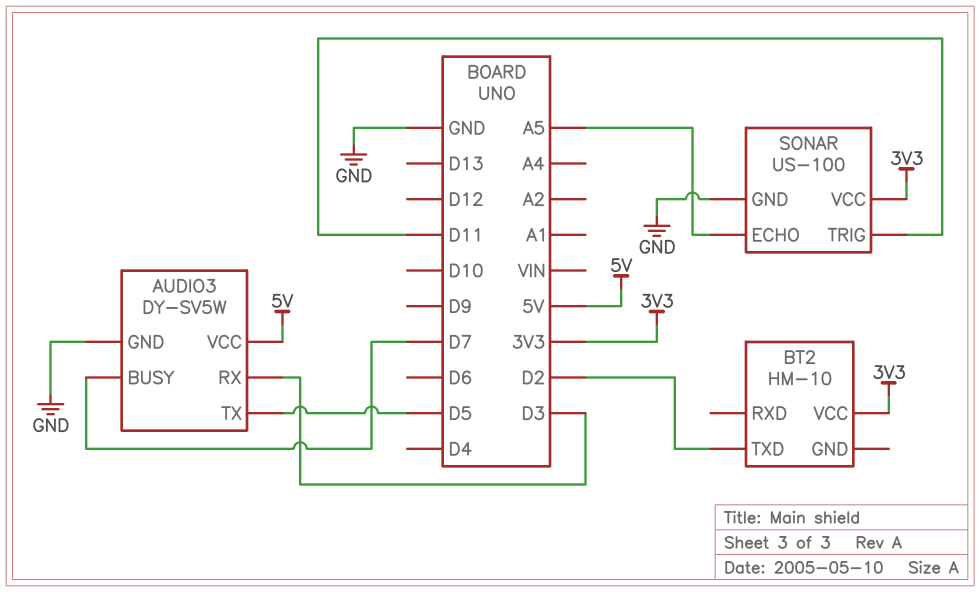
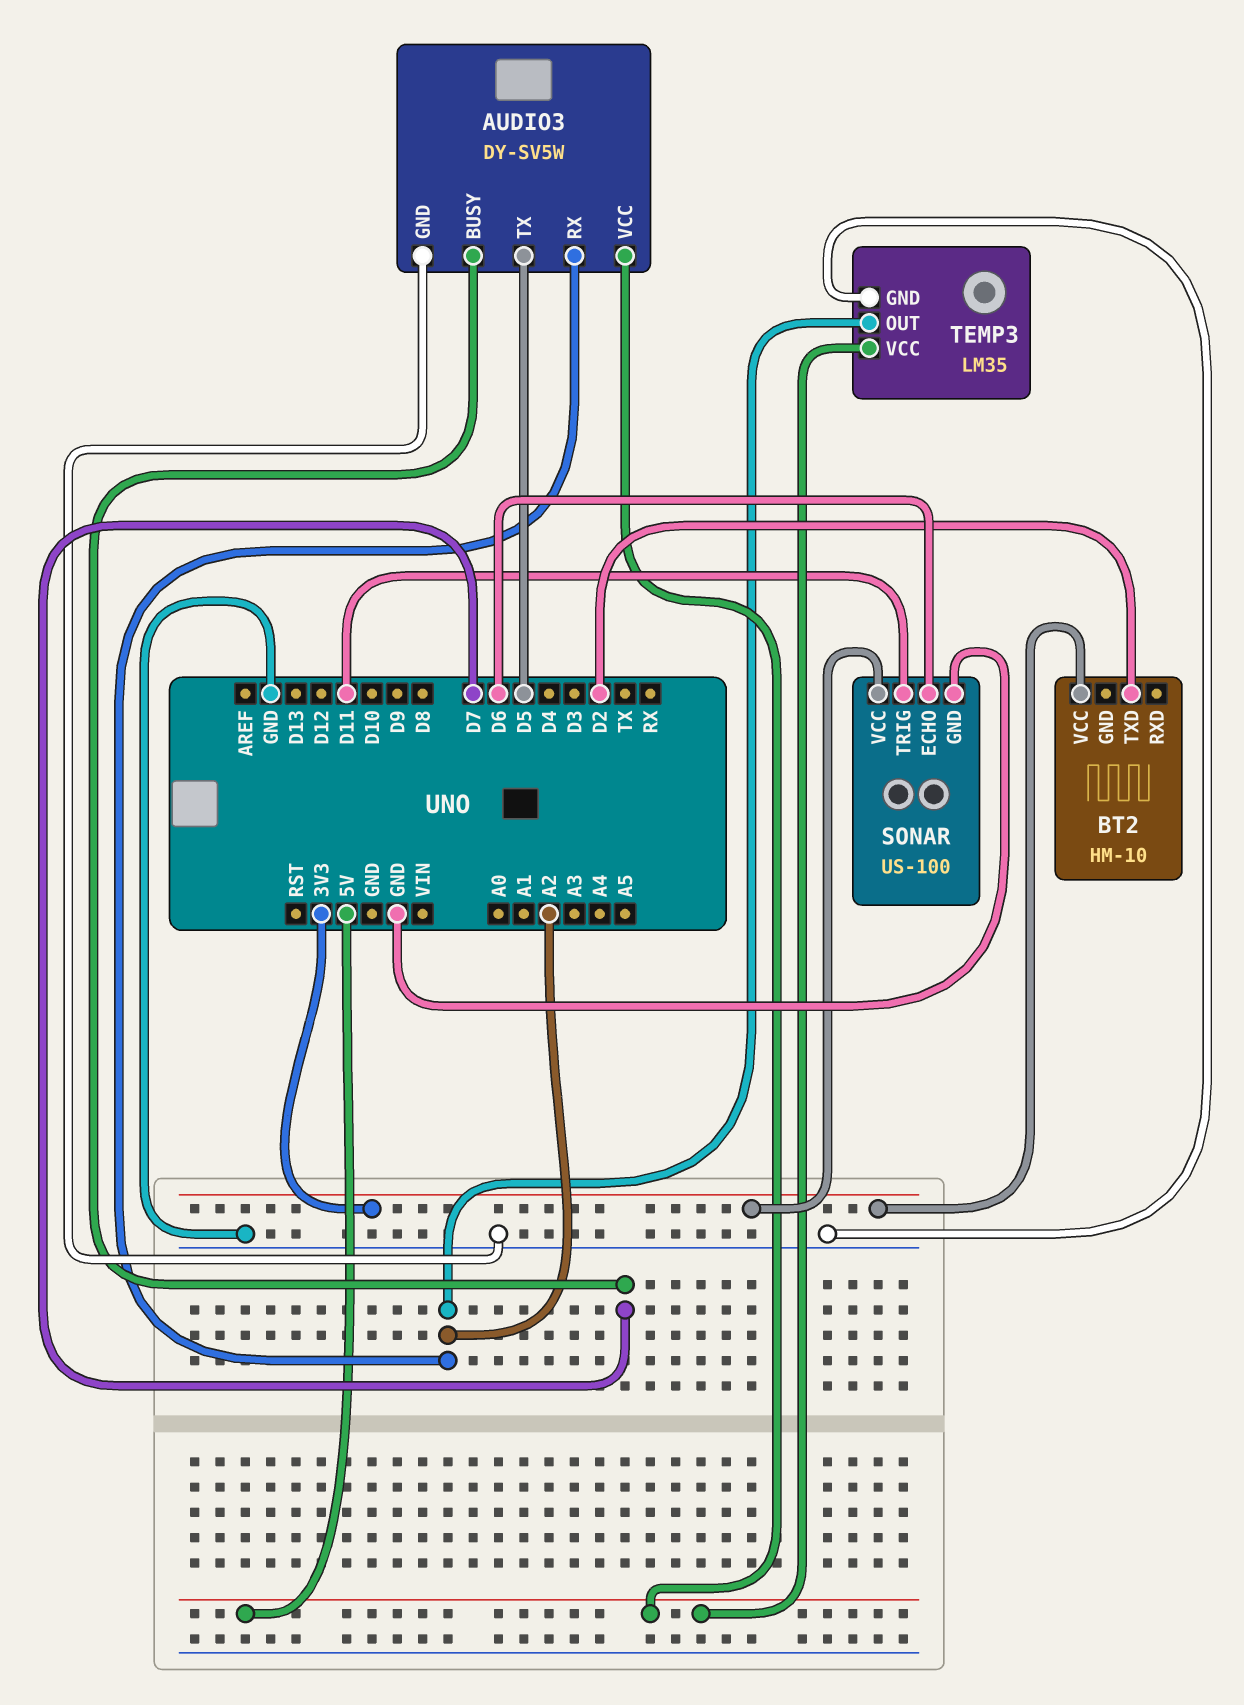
AUDIO3 pin RX: D3 -> A2
SONAR pin ECHO: A5 -> D6
TEMP3: none -> LM35
TEMP3 pin GND: none -> GND
TEMP3 pin OUT: none -> A2
TEMP3 pin VCC: none -> 5V

